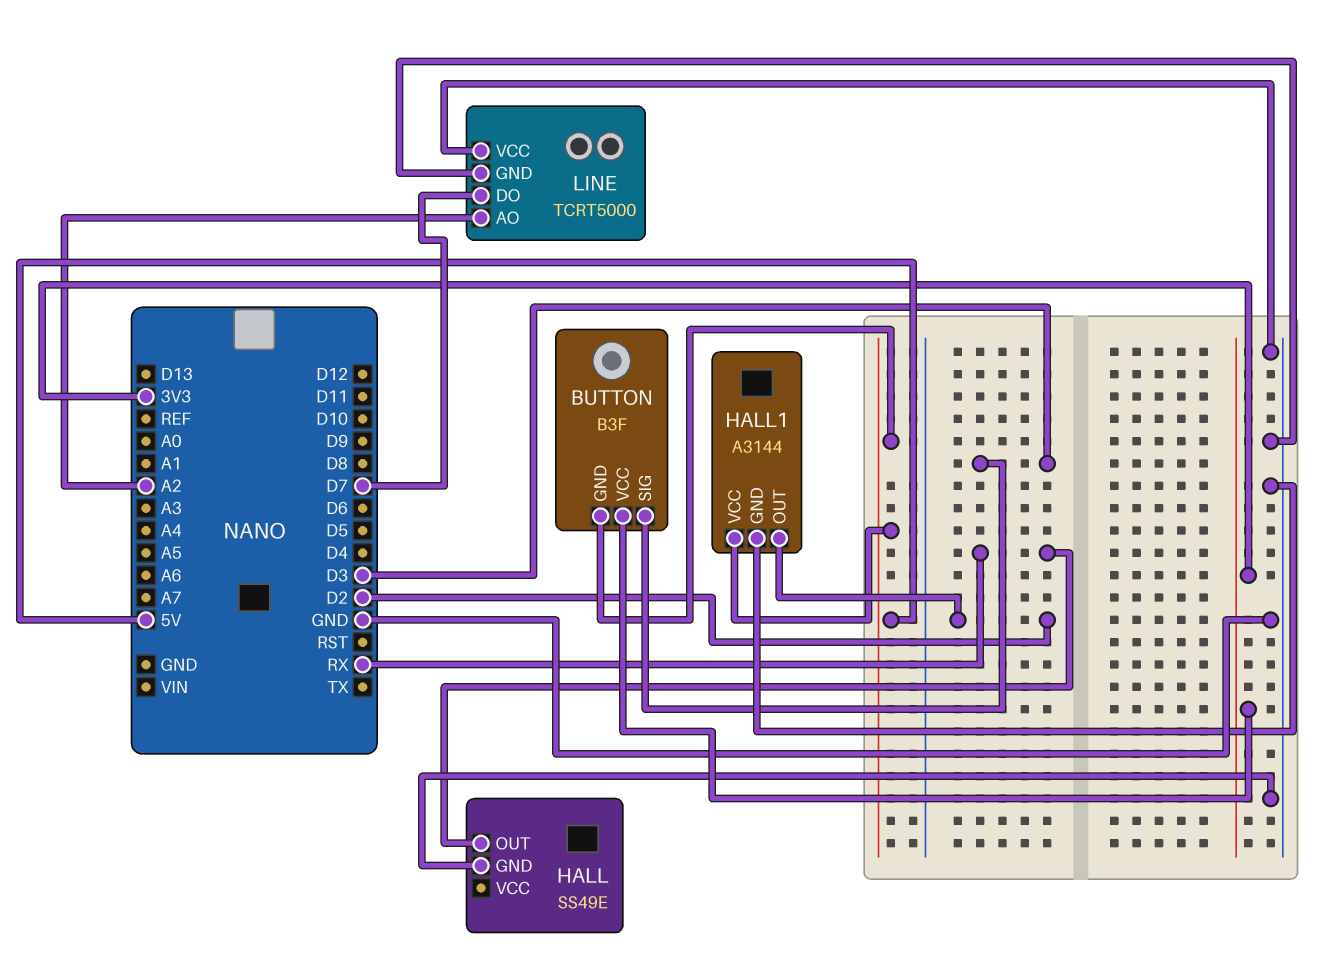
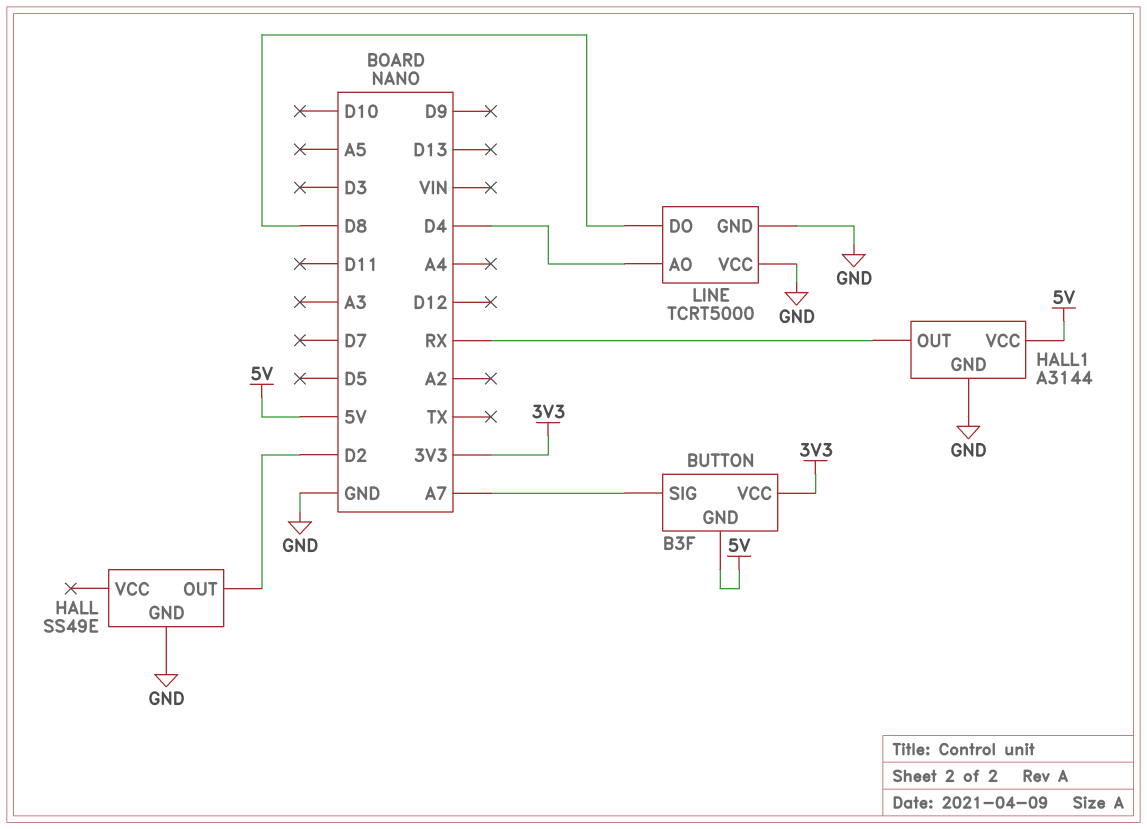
BUTTON pin SIG: D3 -> A7
HALL pin OUT: RX -> D2
HALL1 pin OUT: D2 -> RX
LINE pin AO: A2 -> D4
LINE pin DO: D7 -> D8

